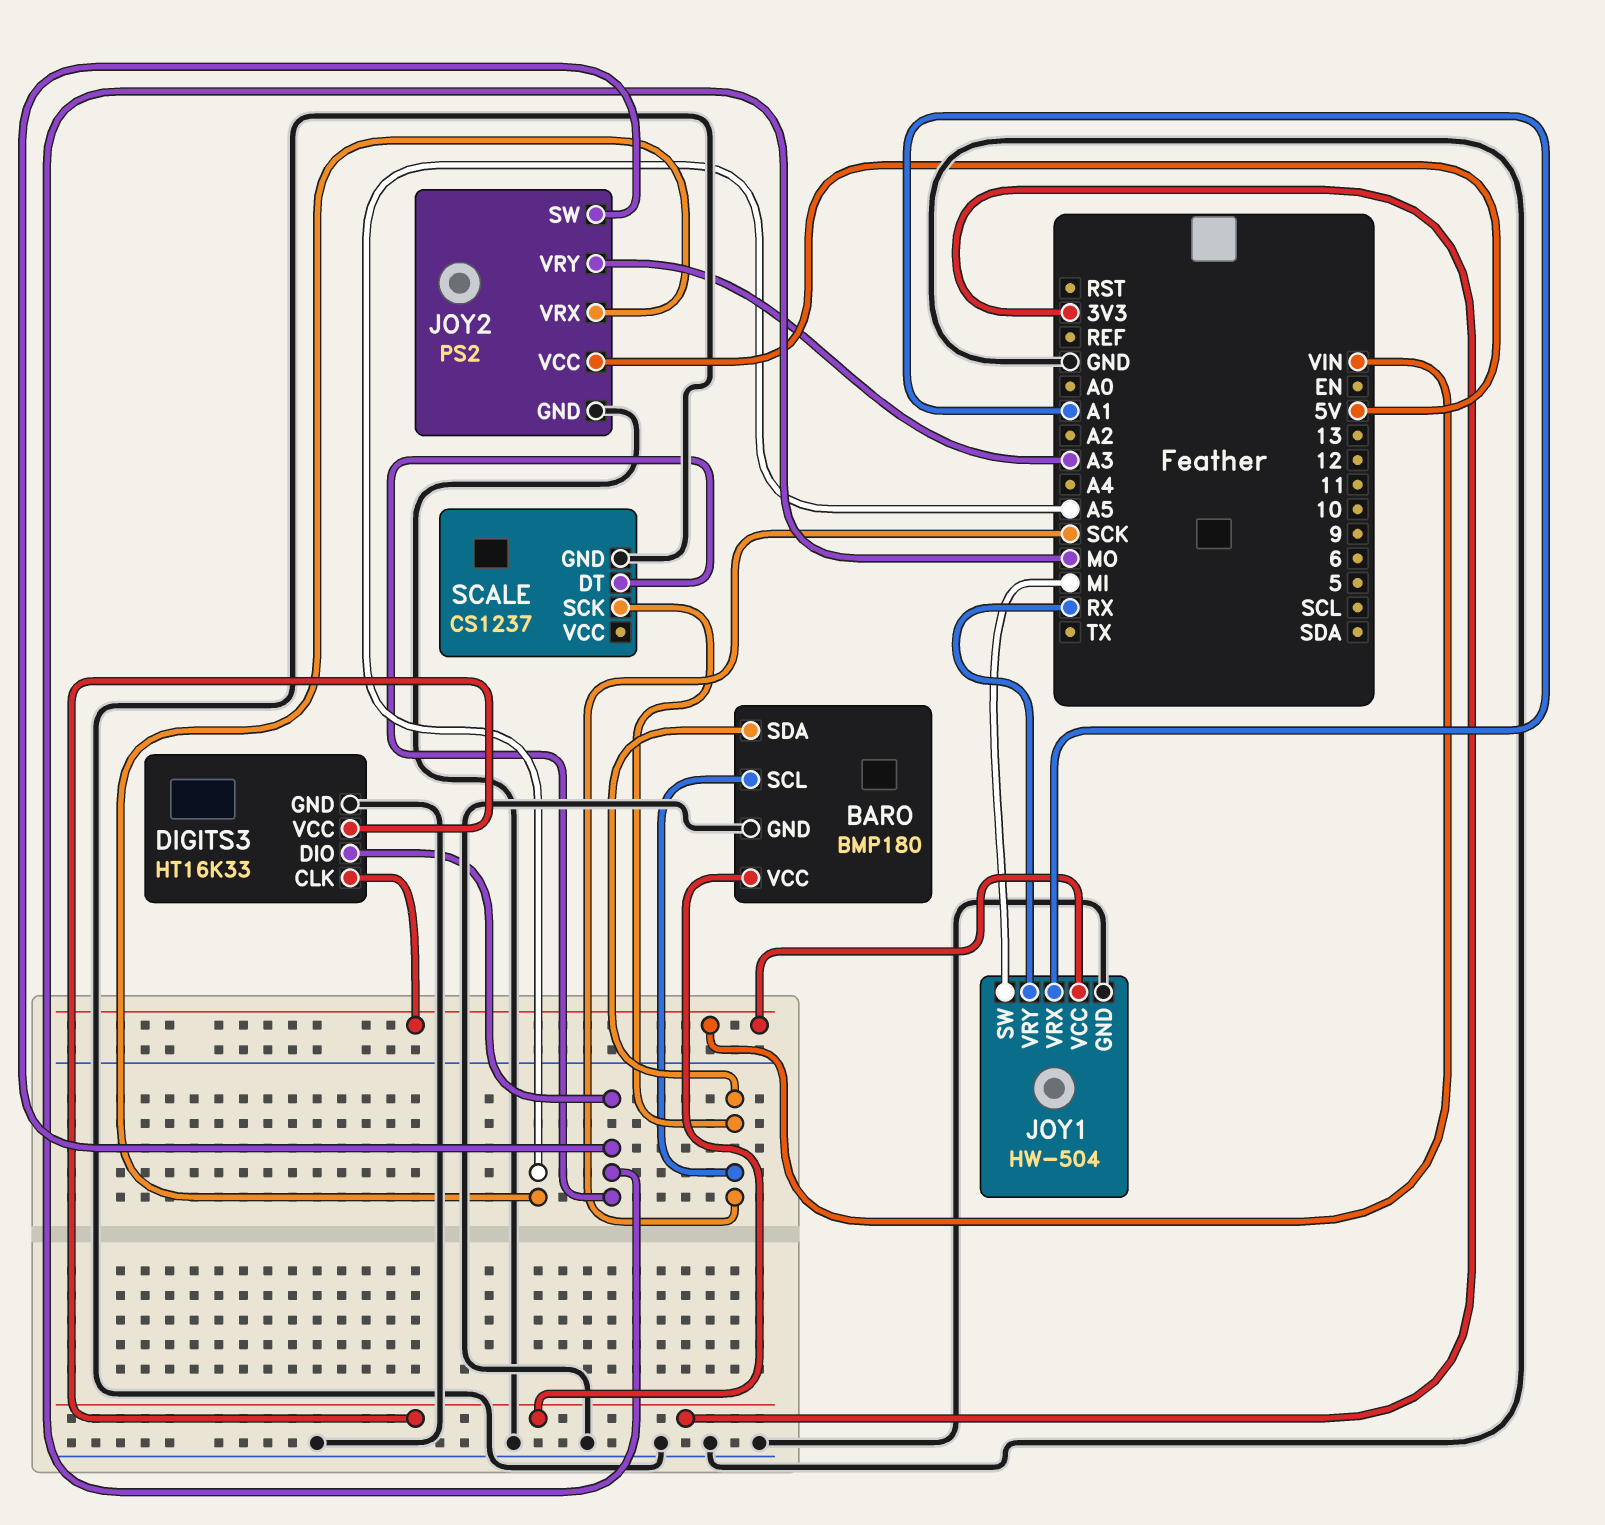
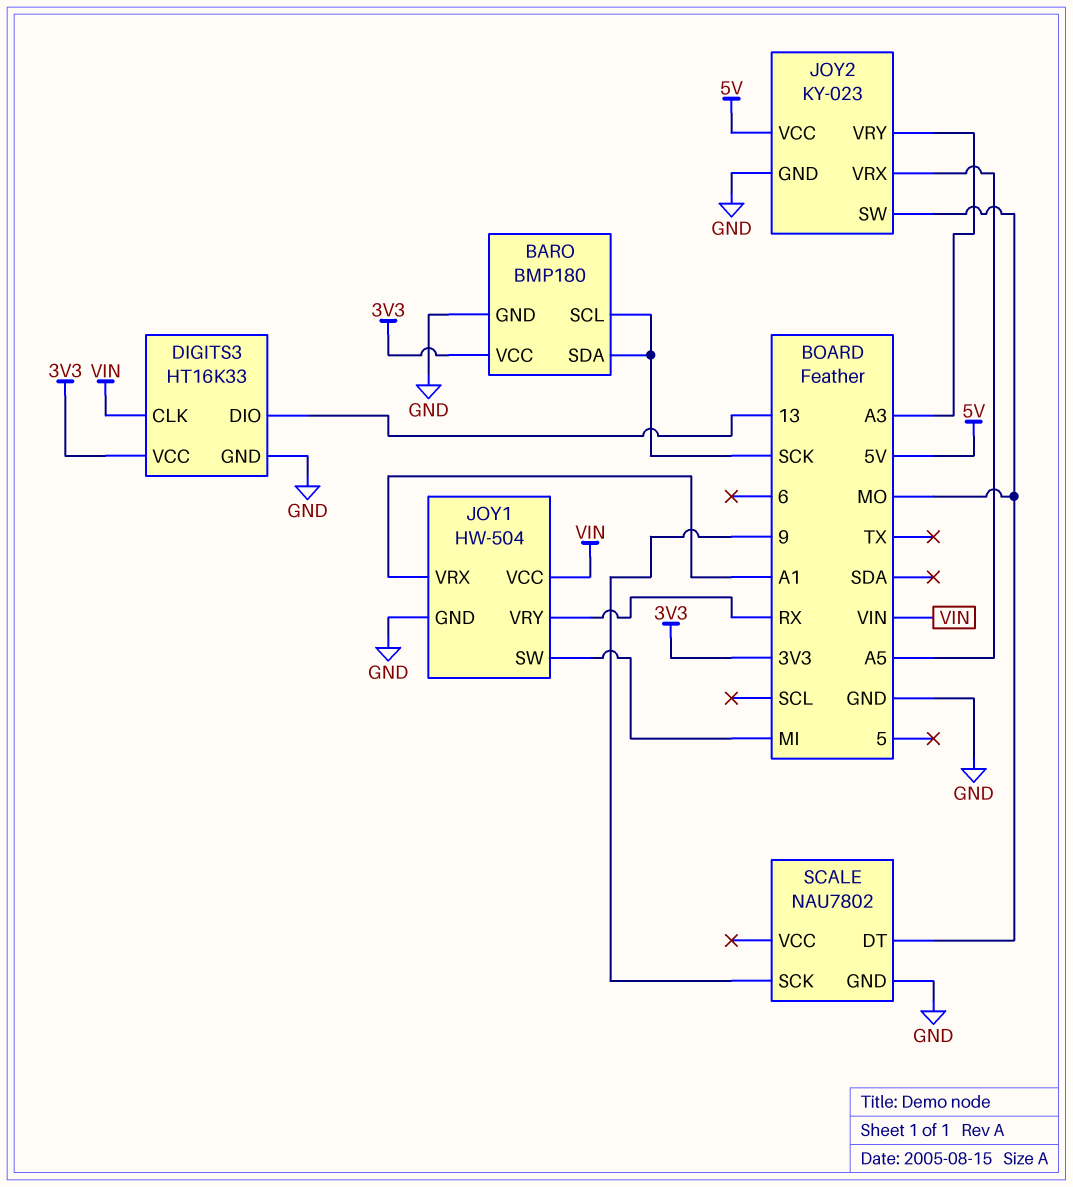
DIGITS3 pin DIO: MO -> 13
JOY2: PS2 -> KY-023
SCALE: CS1237 -> NAU7802
SCALE pin SCK: SCK -> 9

